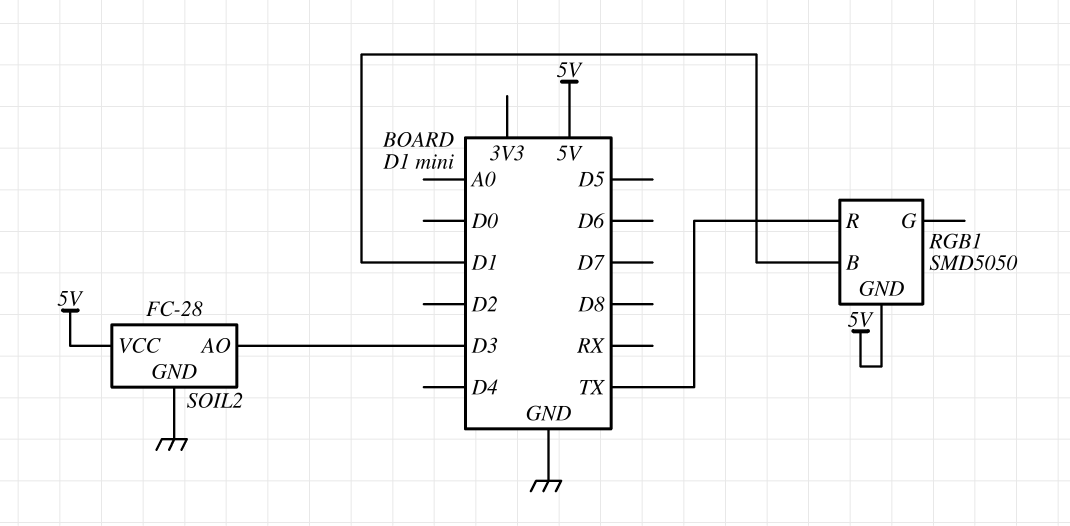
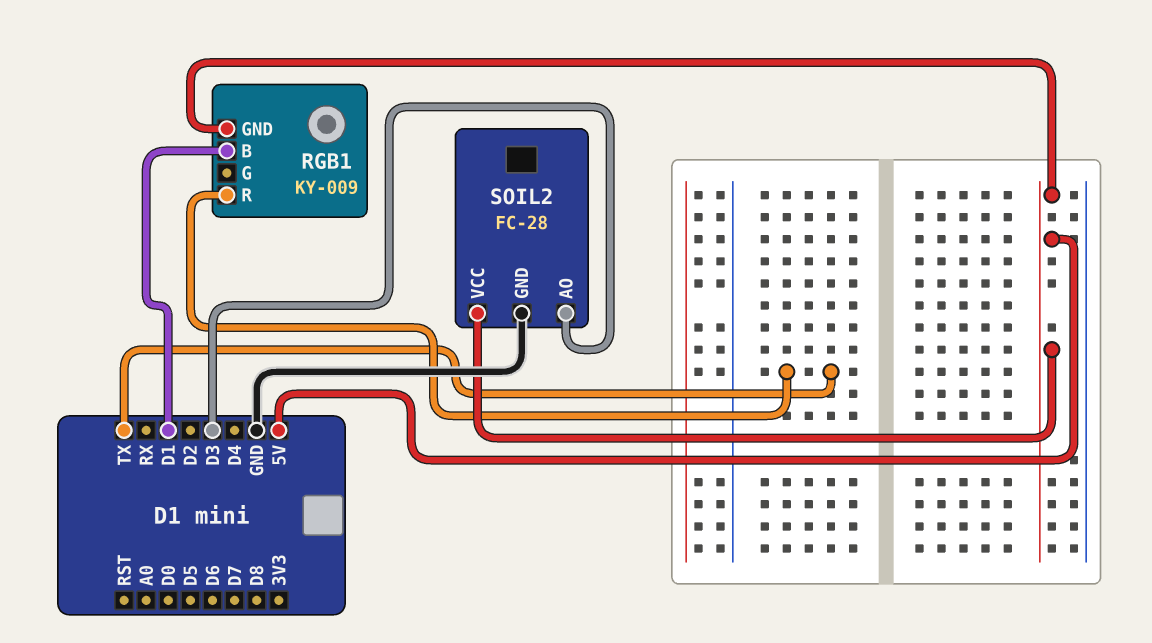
RGB1: SMD5050 -> KY-009

